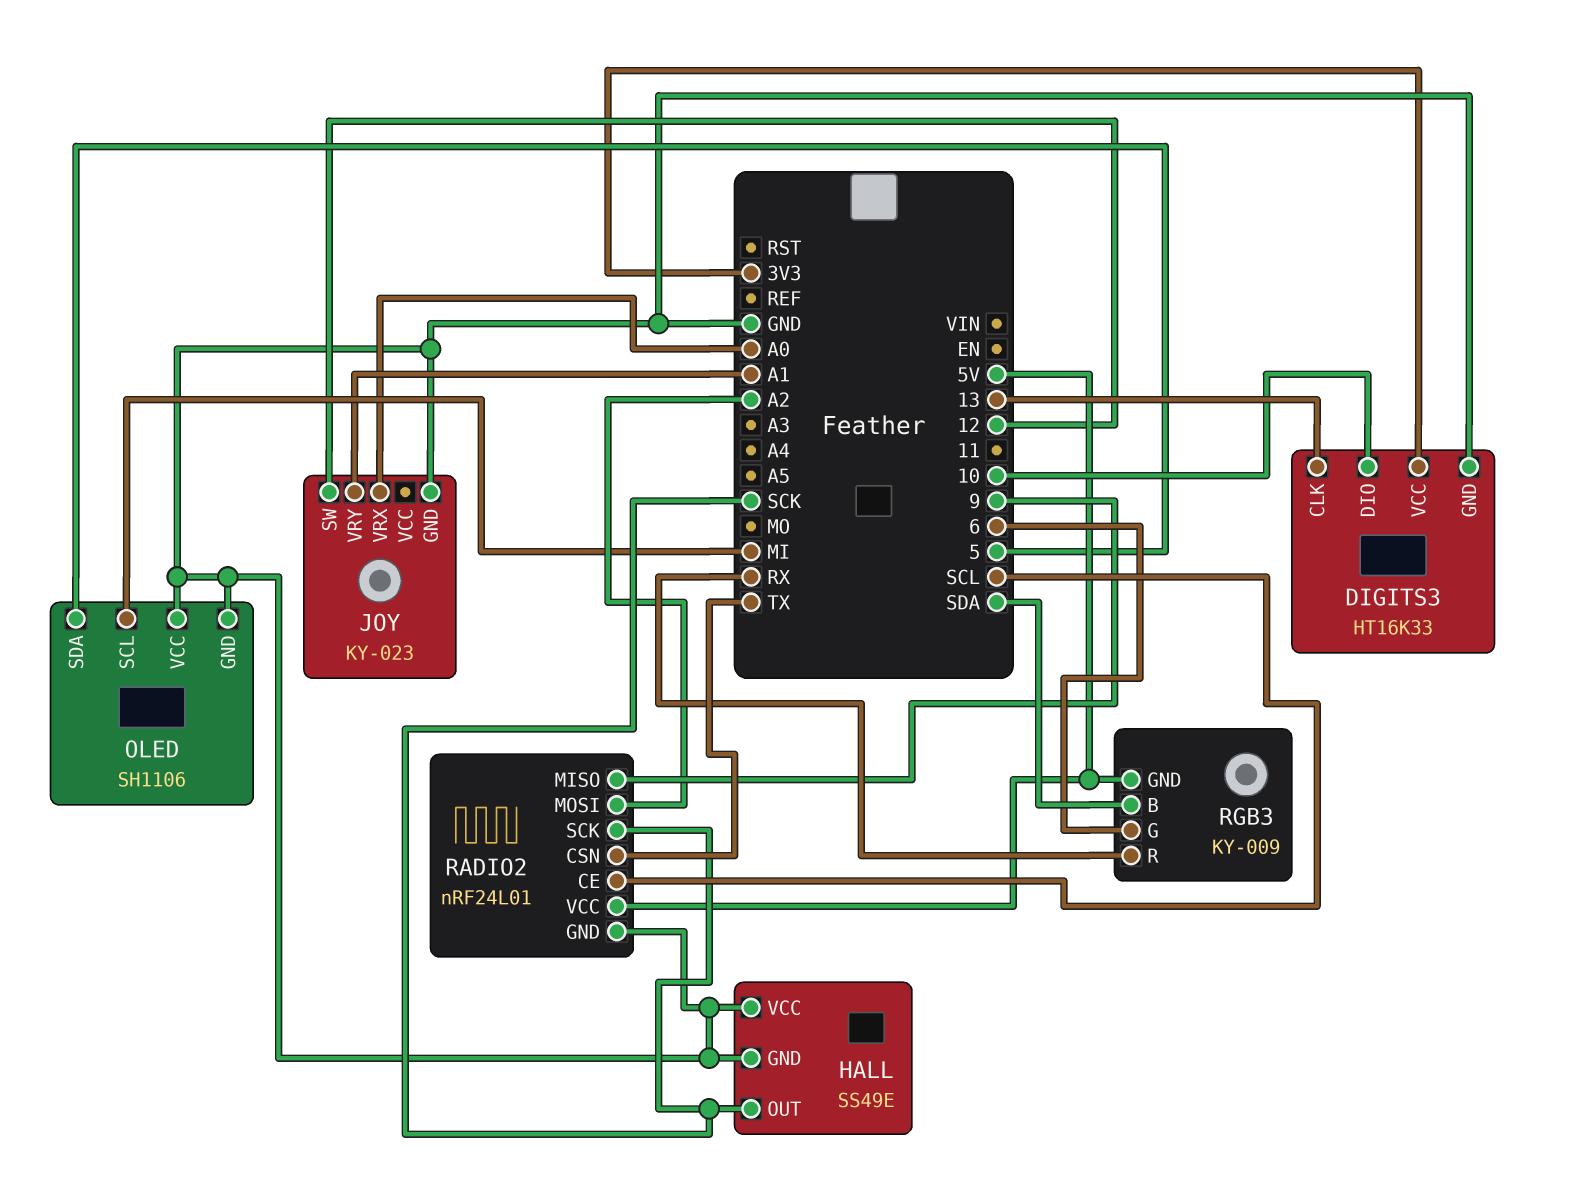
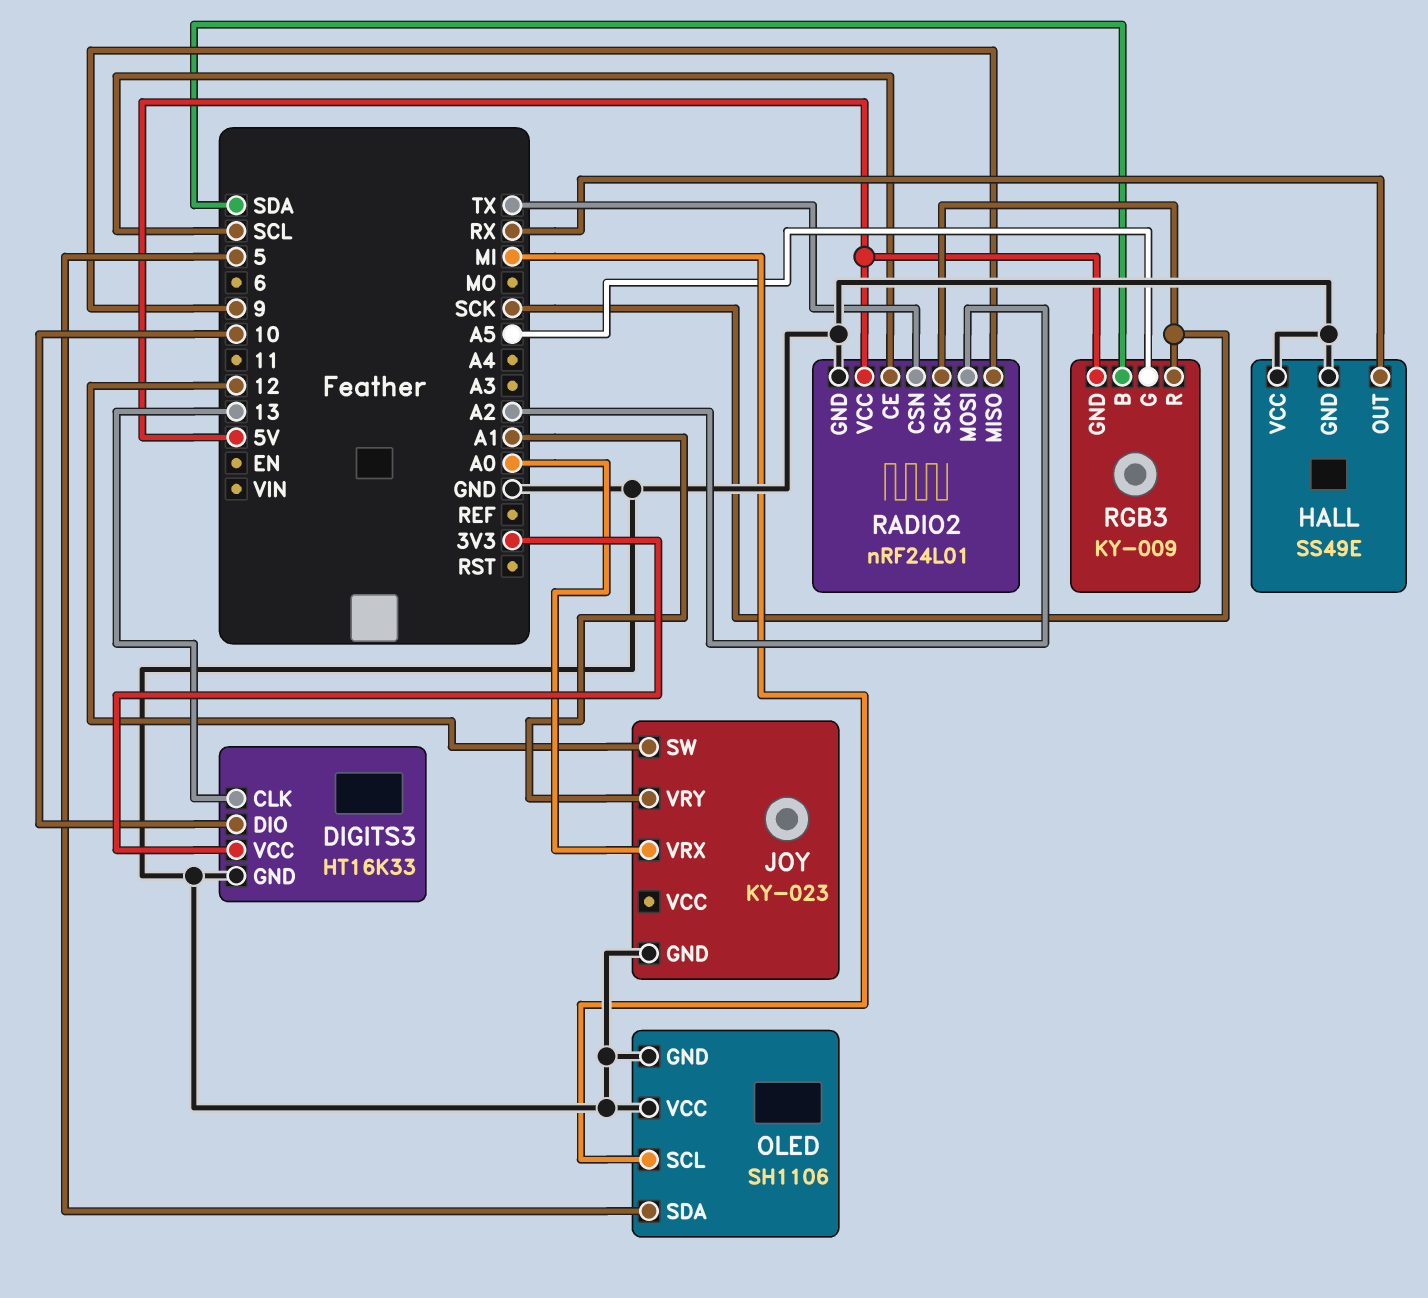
HALL pin OUT: SCK -> RX
RGB3 pin G: 6 -> A5
RGB3 pin R: RX -> SCK

